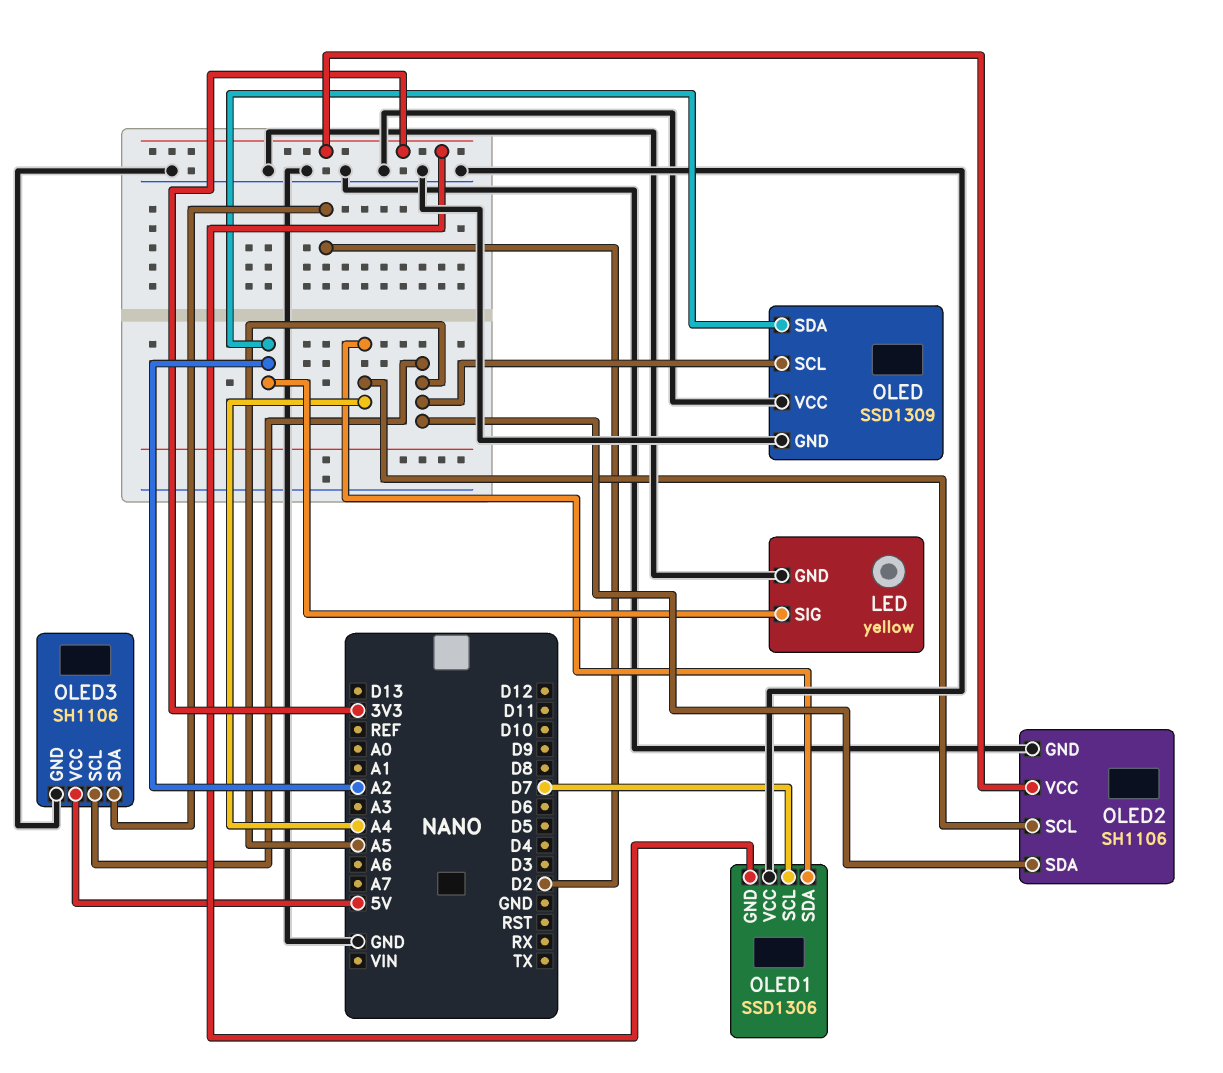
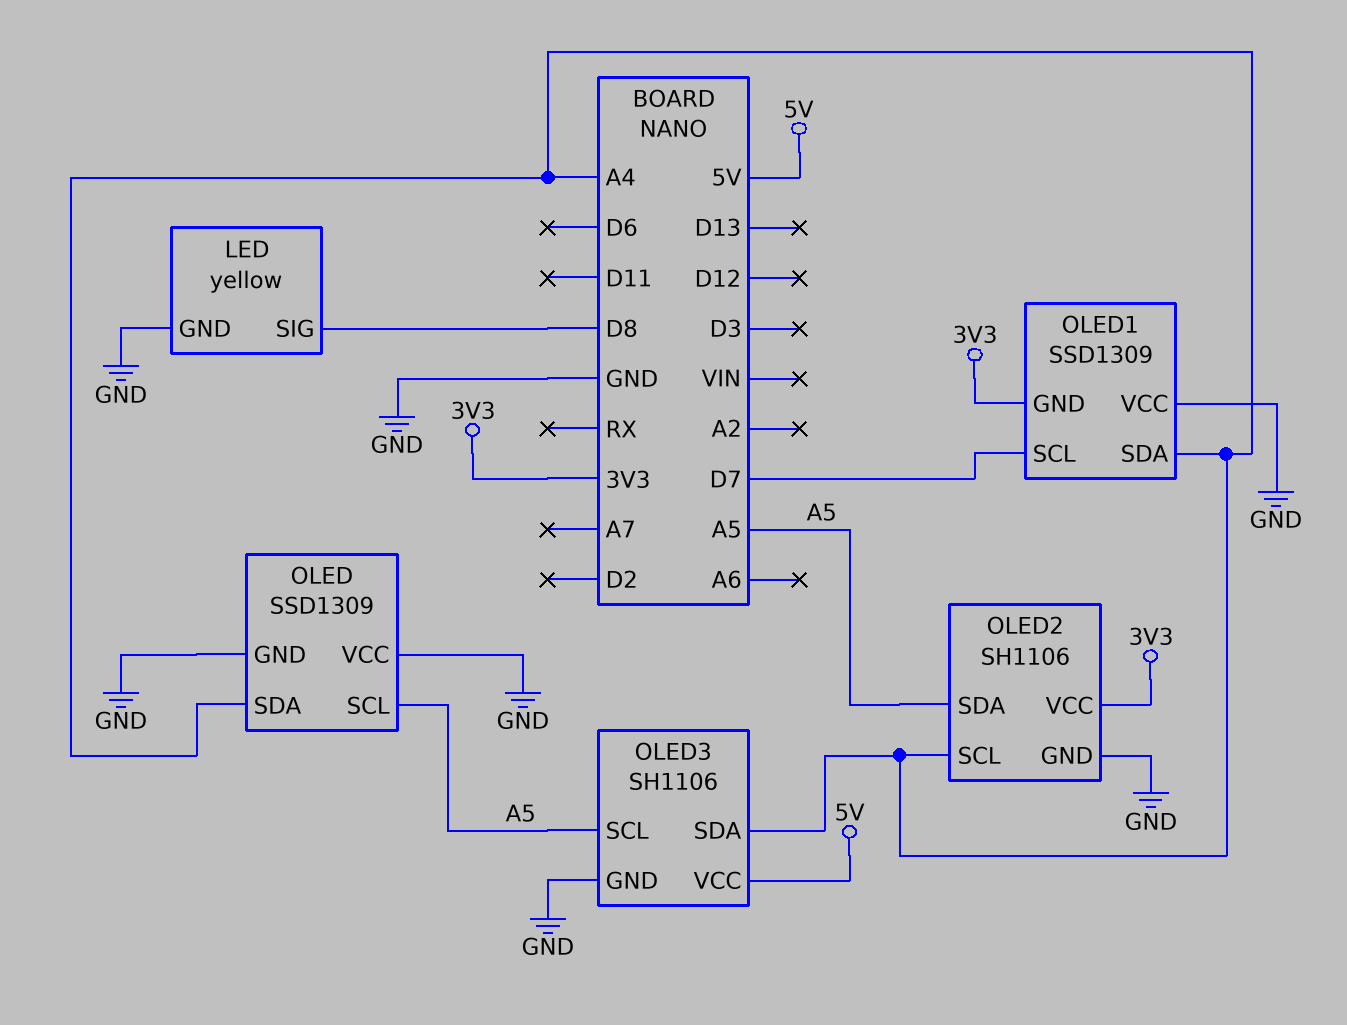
LED pin SIG: A2 -> D8
OLED pin SDA: A2 -> A4
OLED1: SSD1306 -> SSD1309
OLED3 pin SDA: D2 -> A4

